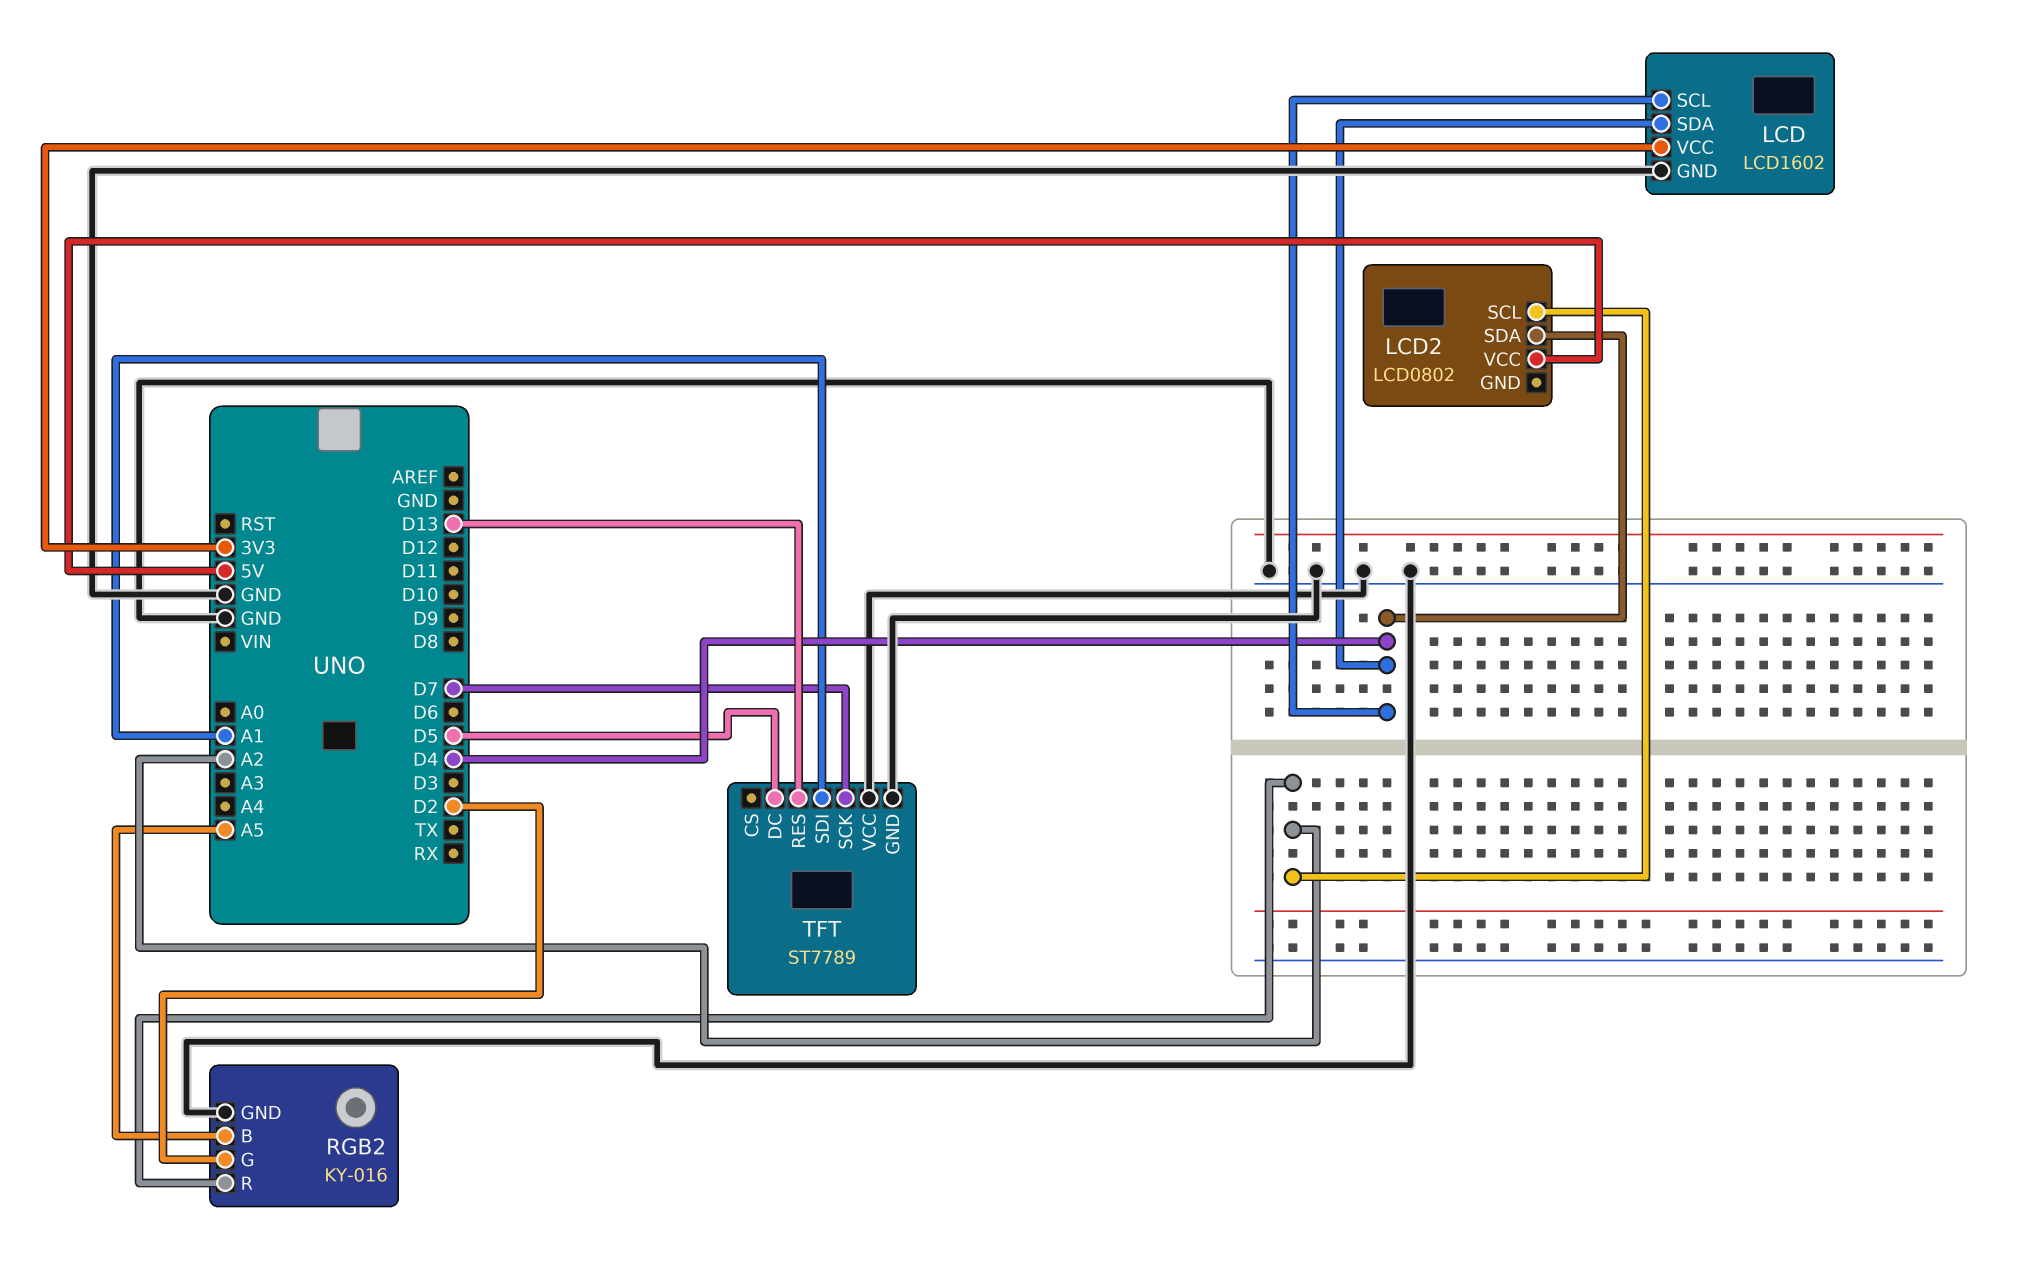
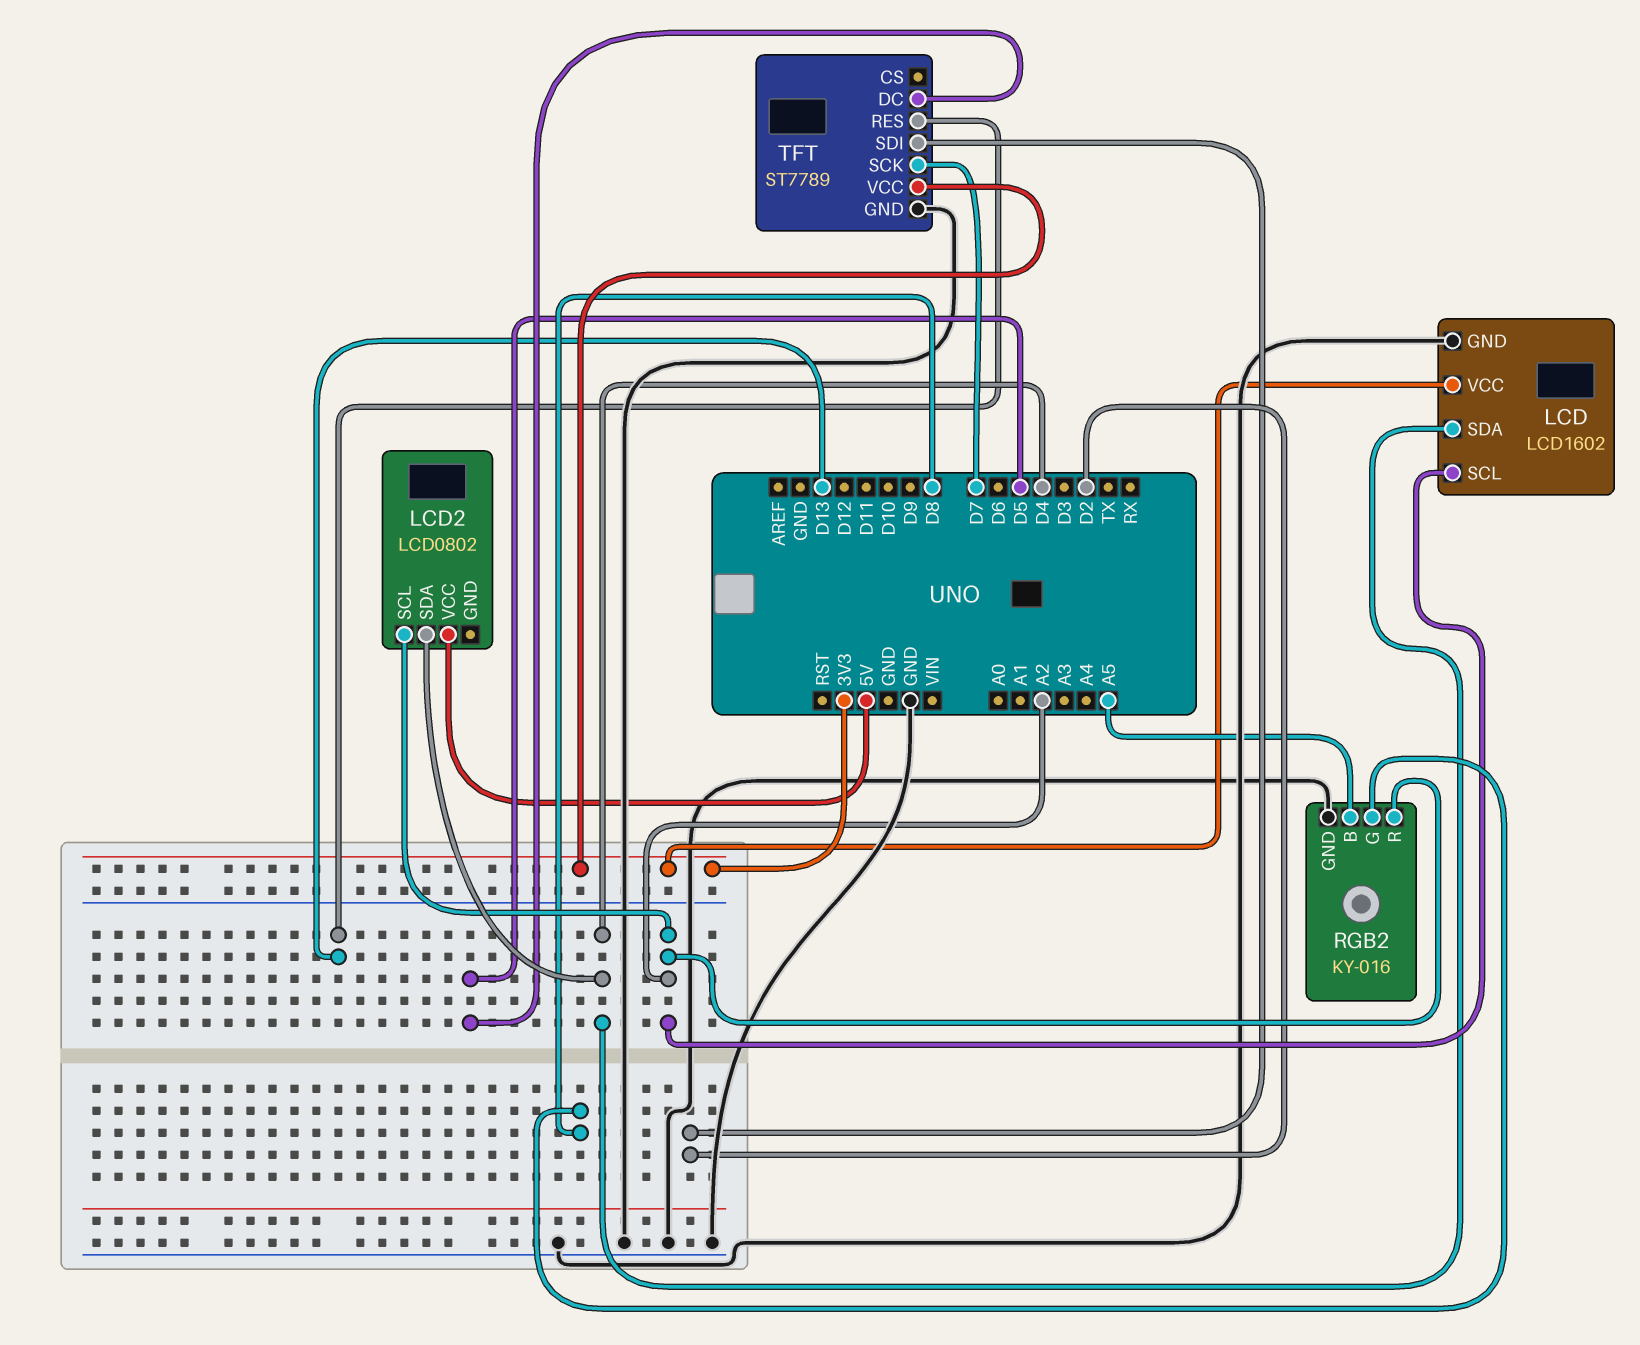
LCD pin SCL: D4 -> A2
RGB2 pin G: D2 -> D8
TFT pin SDI: A1 -> D2
TFT pin VCC: GND -> 3V3

